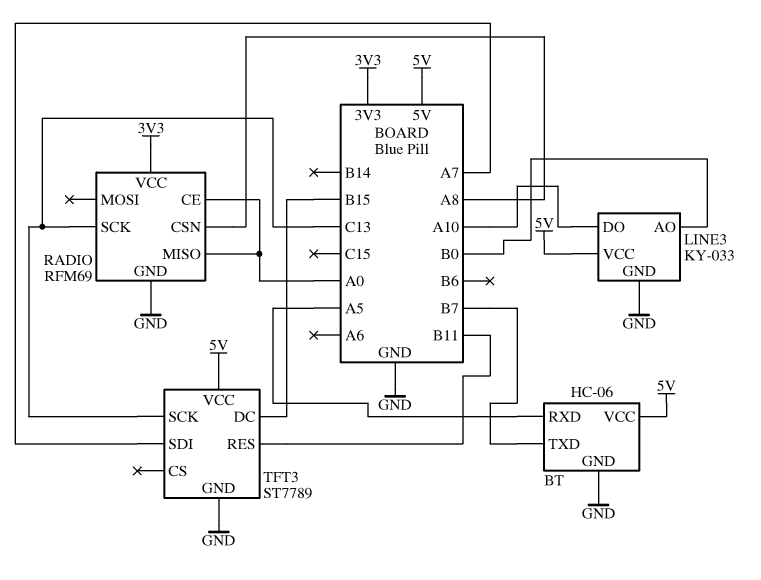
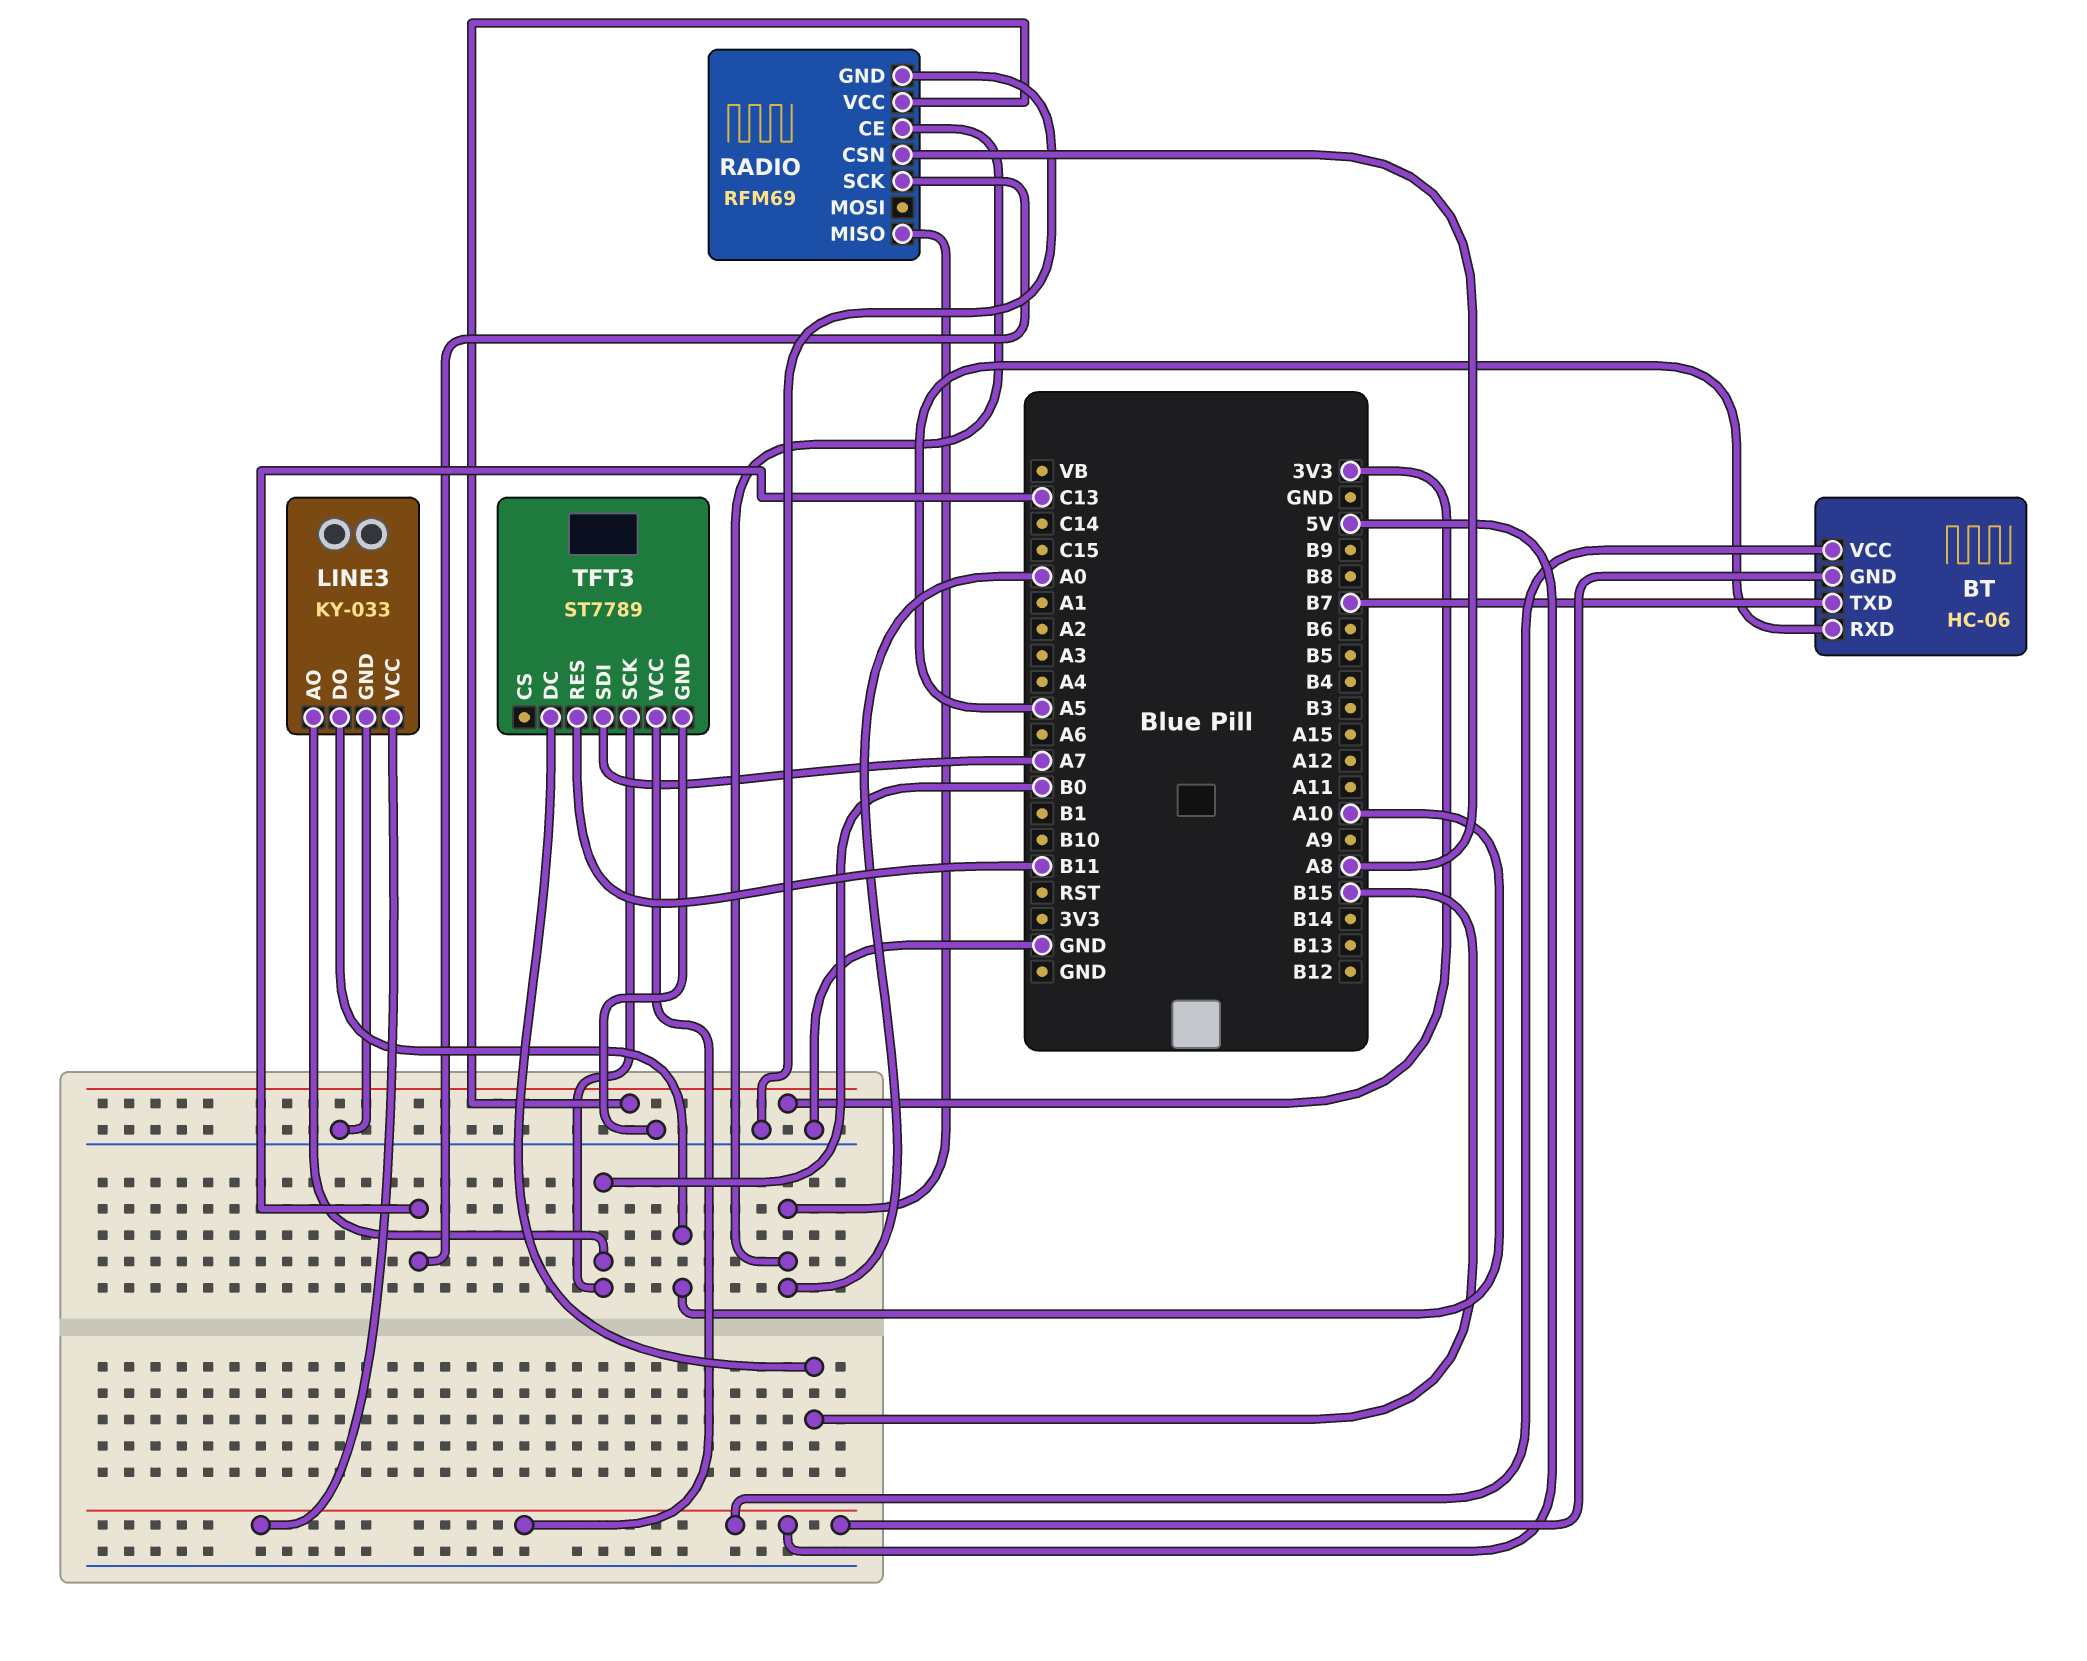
BT pin GND: GND -> 5V
TFT3 pin SCK: C13 -> B0

